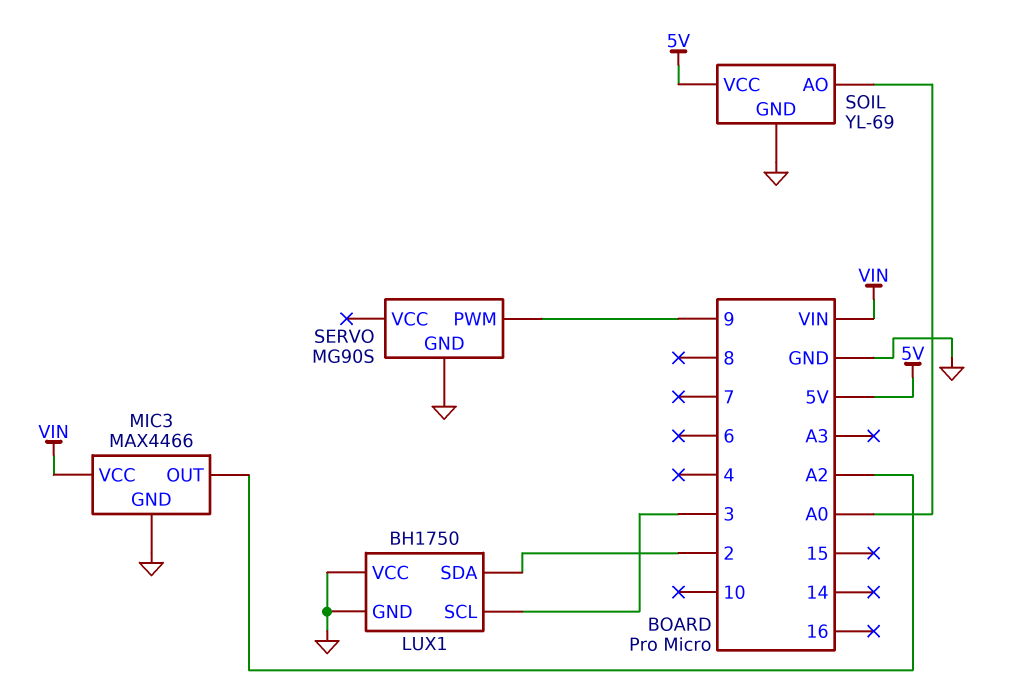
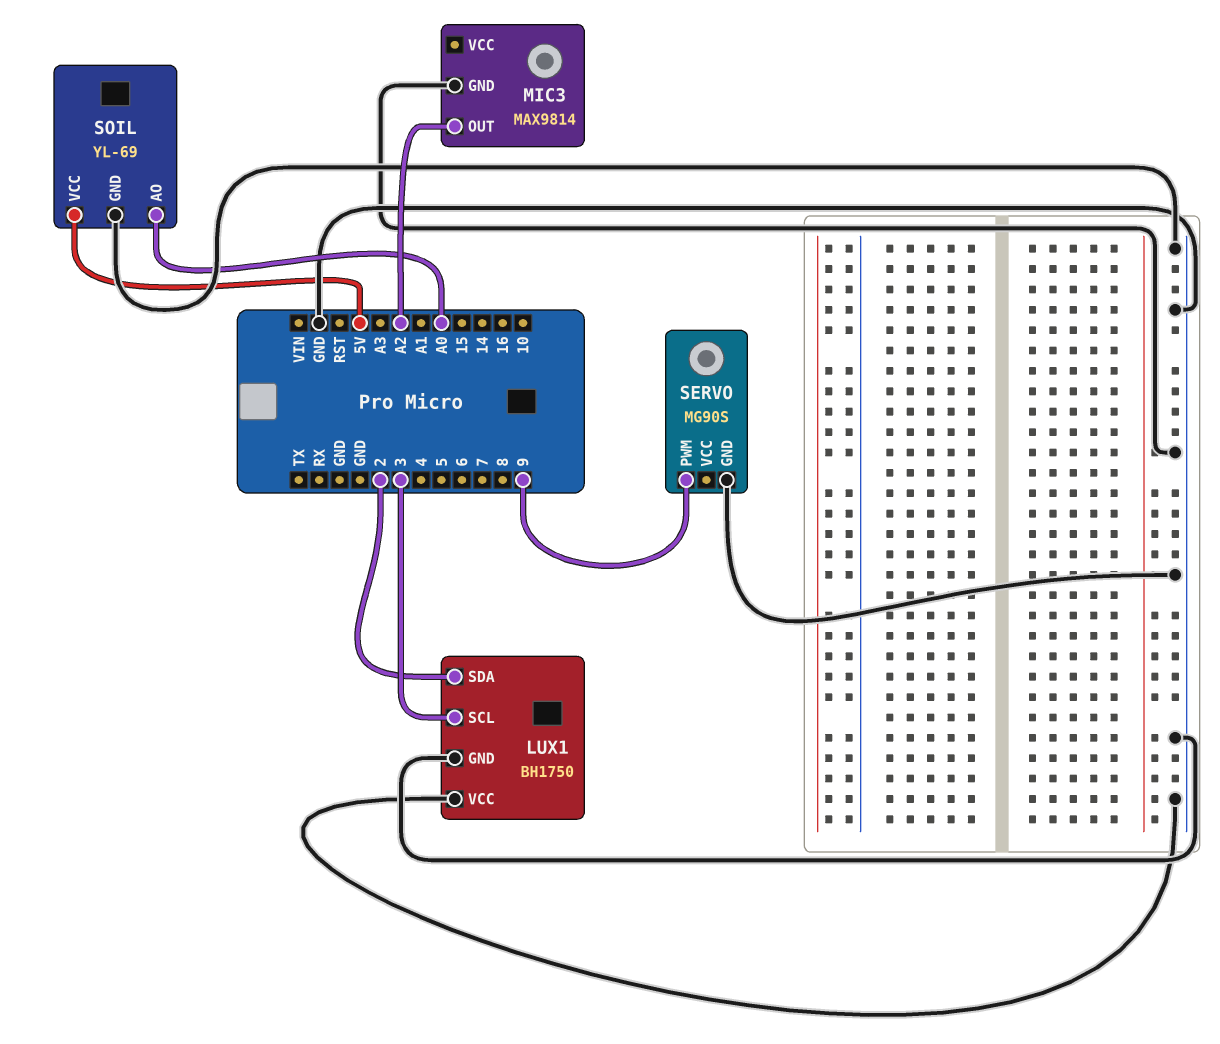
MIC3: MAX4466 -> MAX9814
MIC3 pin VCC: VIN -> none

